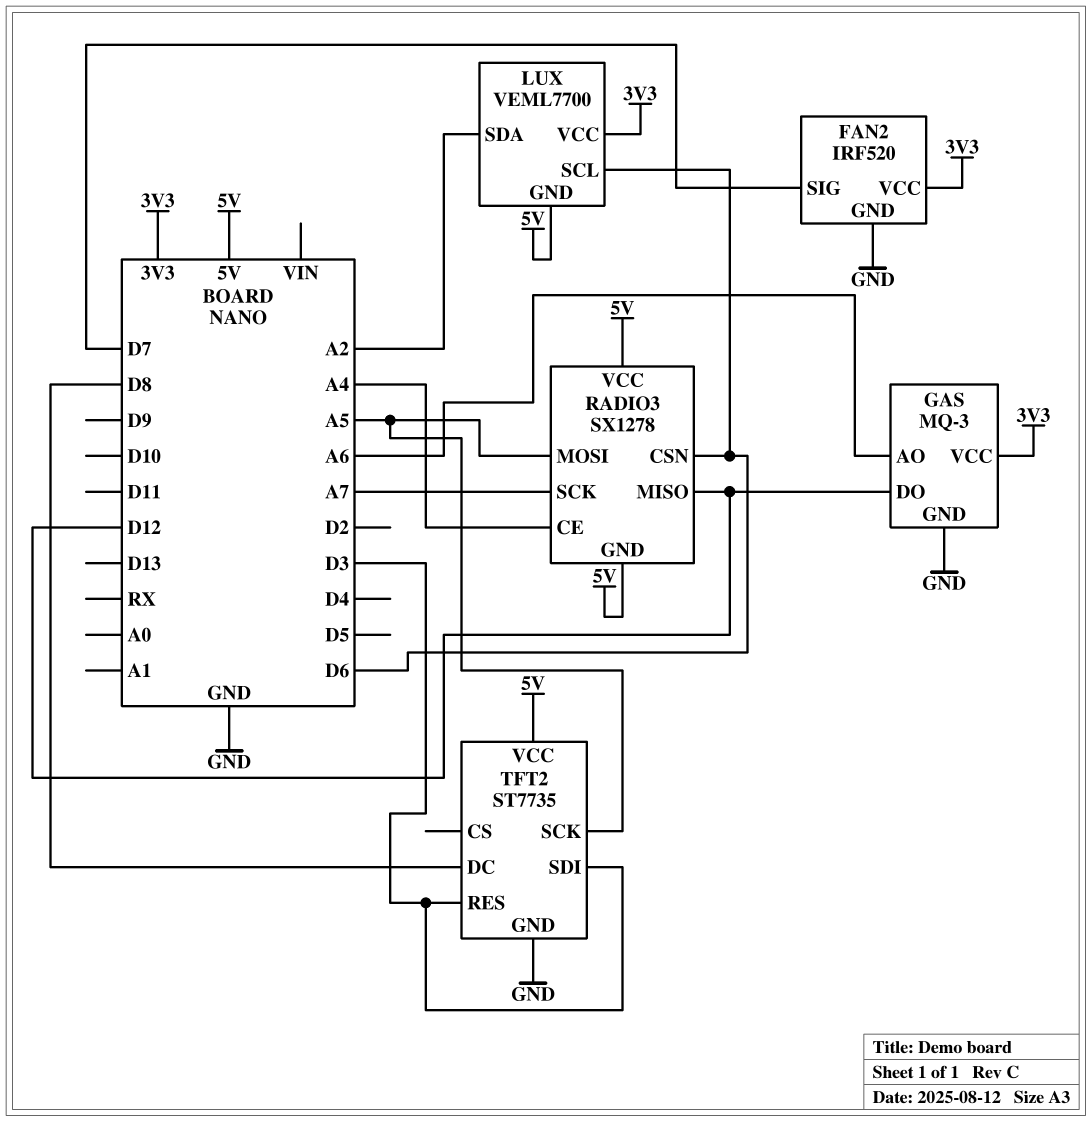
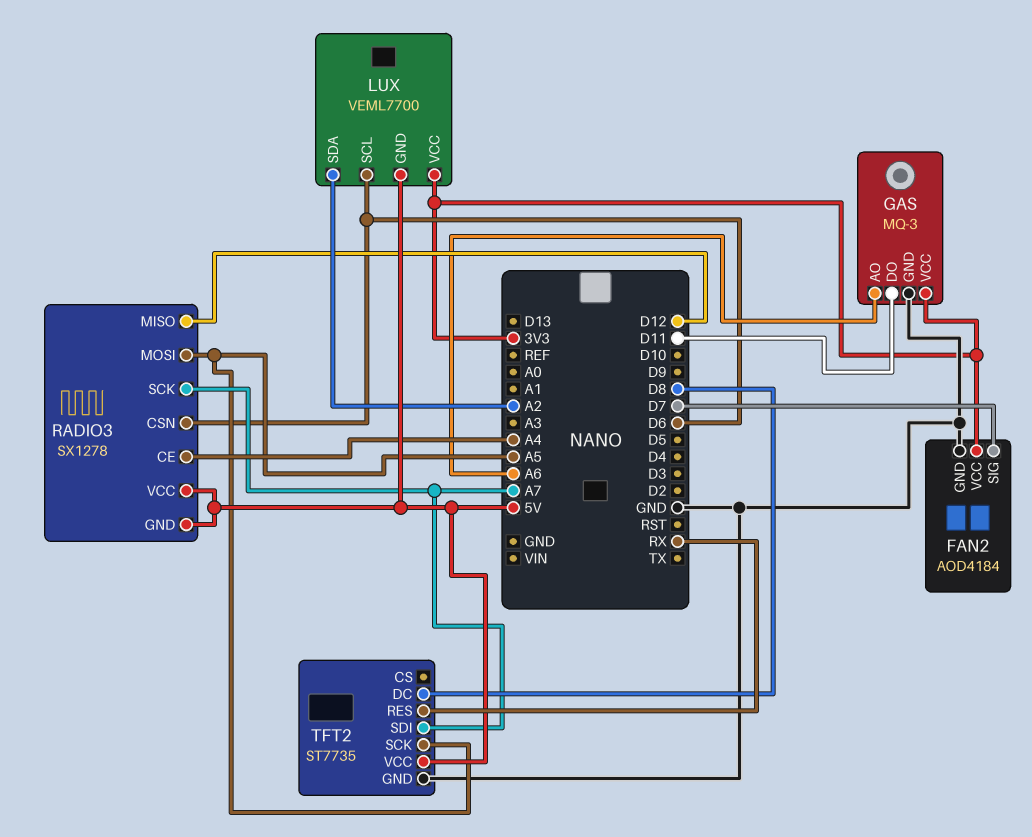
FAN2: IRF520 -> AOD4184
GAS pin DO: D12 -> D11
TFT2 pin RES: D3 -> RX
TFT2 pin SDI: D3 -> A7

